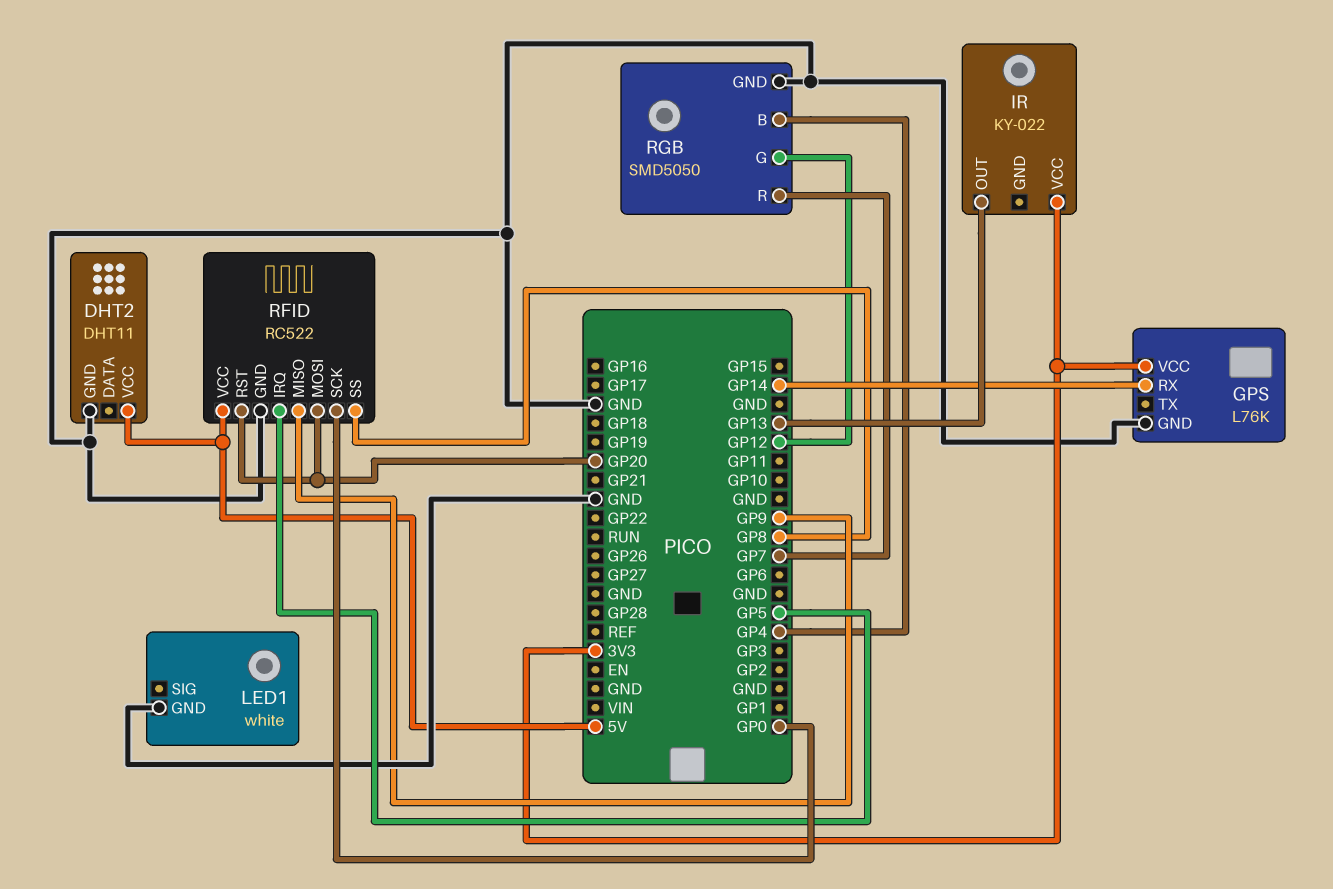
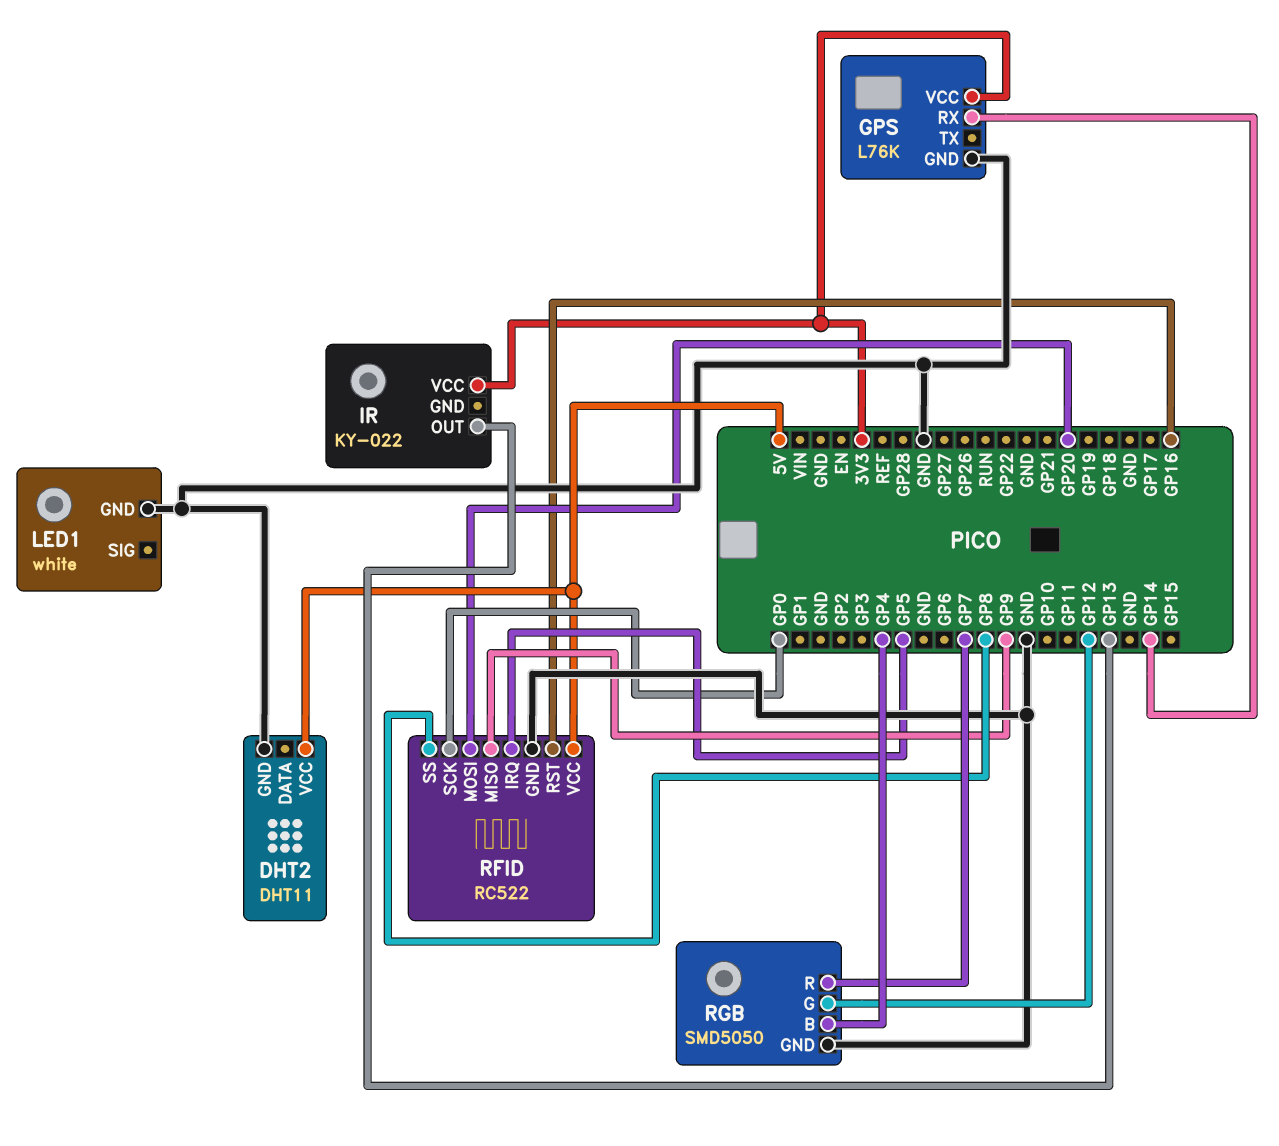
RFID pin RST: GP20 -> GP16

